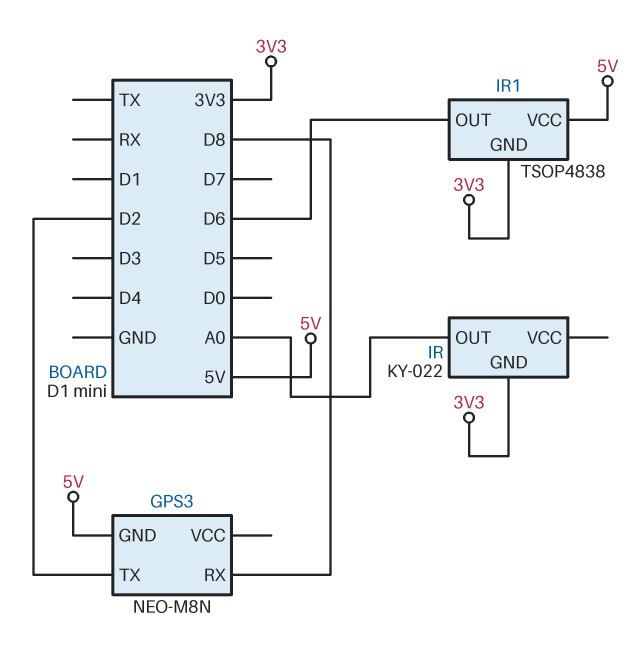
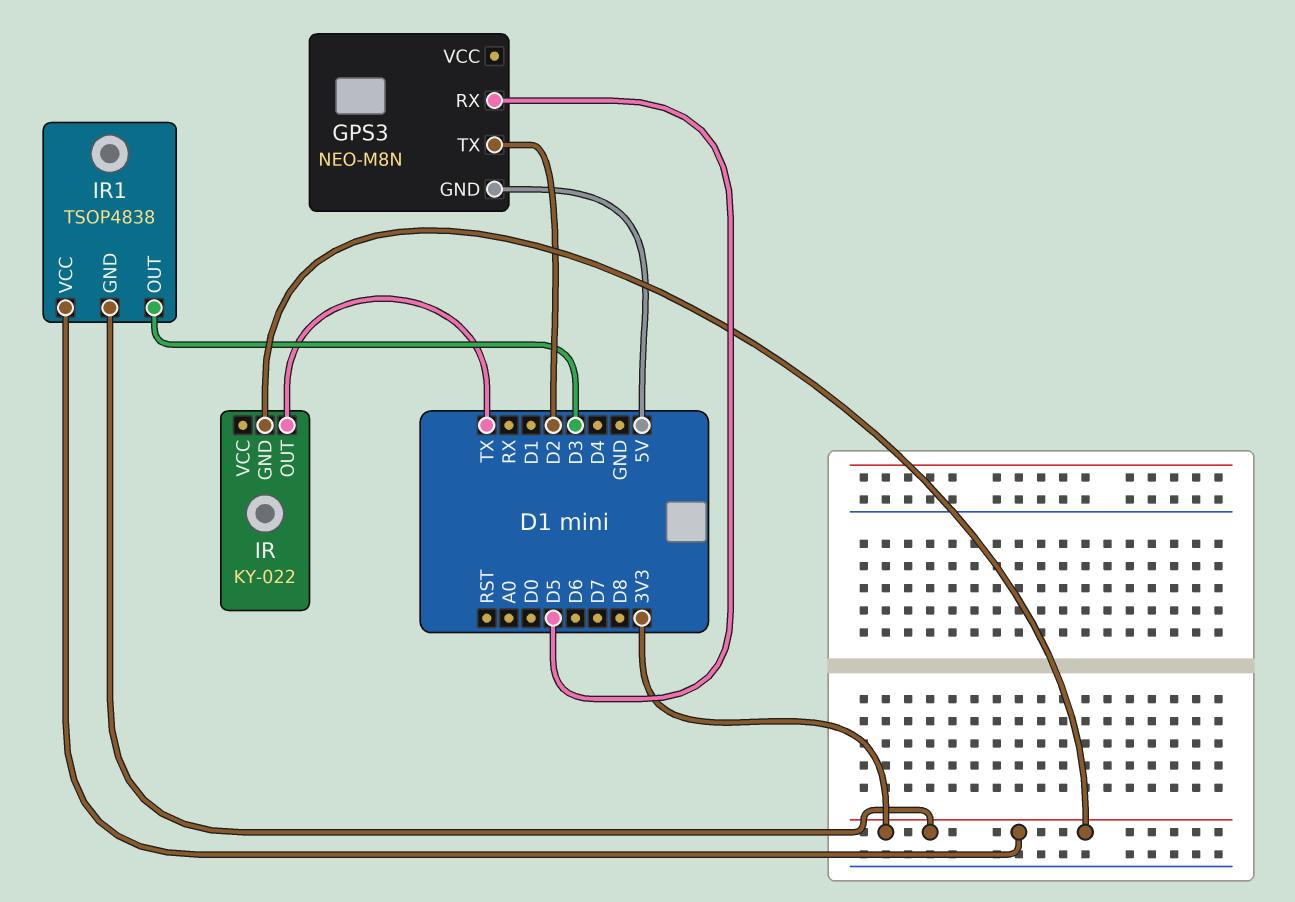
GPS3 pin RX: D8 -> D5
IR pin OUT: A0 -> TX
IR1 pin OUT: D6 -> D3
IR1 pin VCC: 5V -> 3V3

